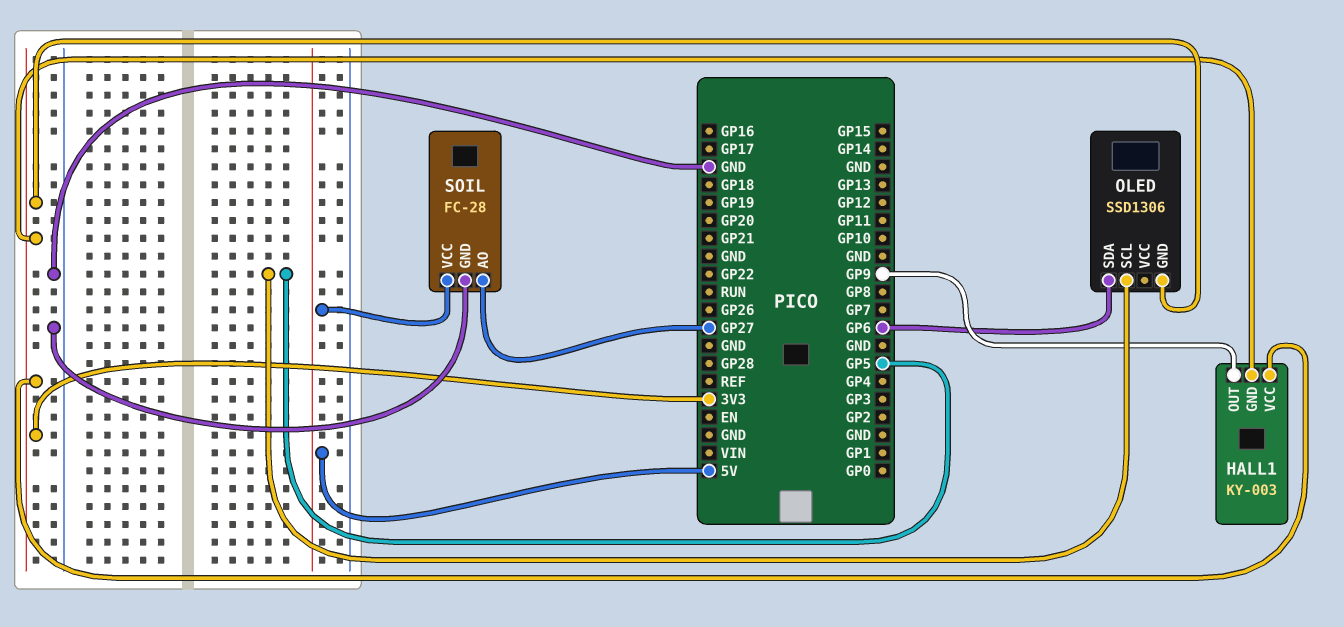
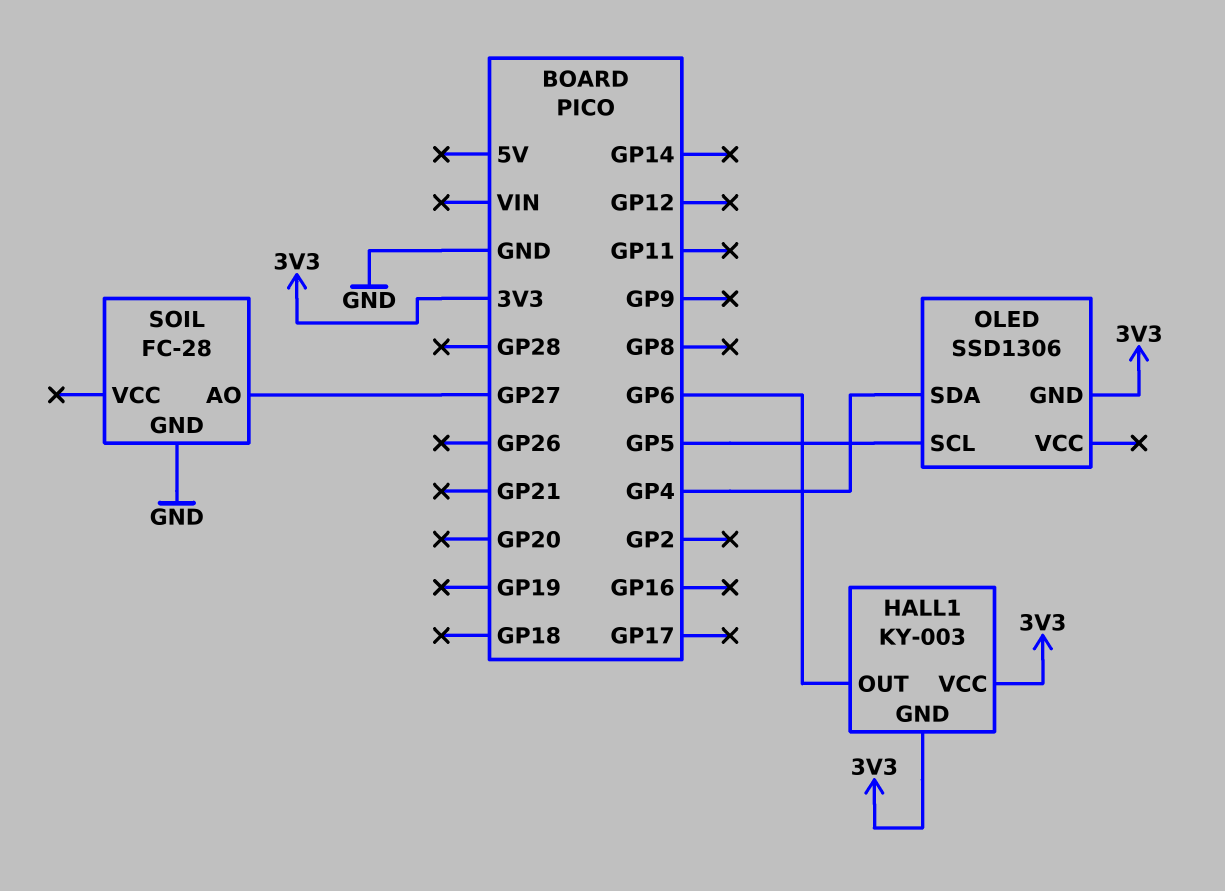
HALL1 pin OUT: GP9 -> GP6
OLED pin SDA: GP6 -> GP4
SOIL pin VCC: 5V -> none

